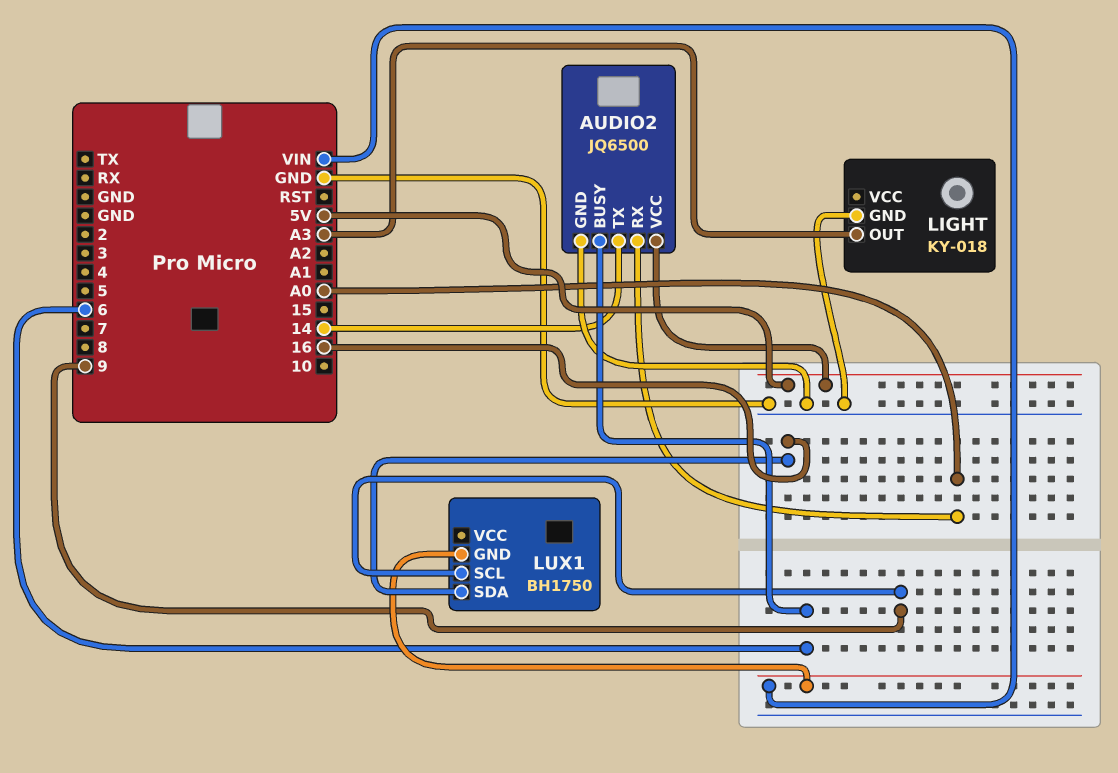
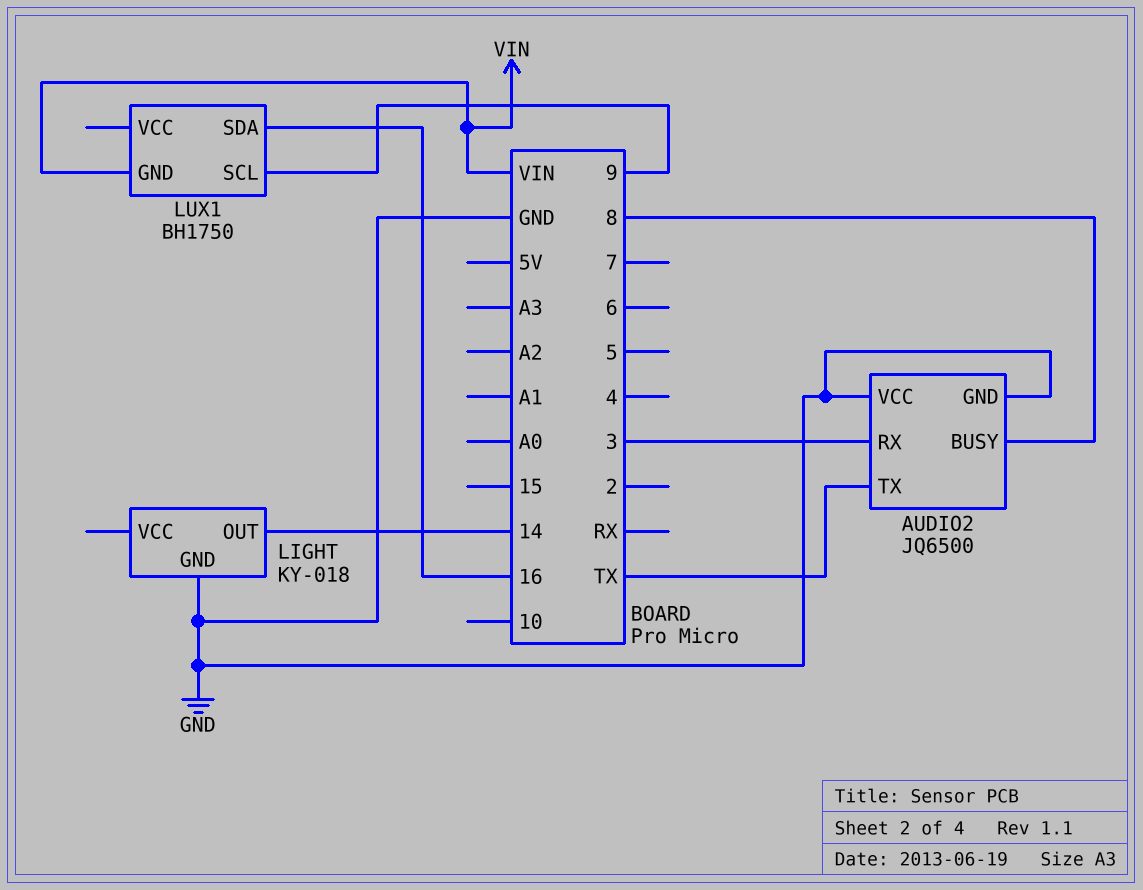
AUDIO2 pin BUSY: 6 -> 8
AUDIO2 pin RX: A0 -> 3
AUDIO2 pin TX: 14 -> TX
AUDIO2 pin VCC: 5V -> GND
LIGHT pin OUT: A3 -> 14

